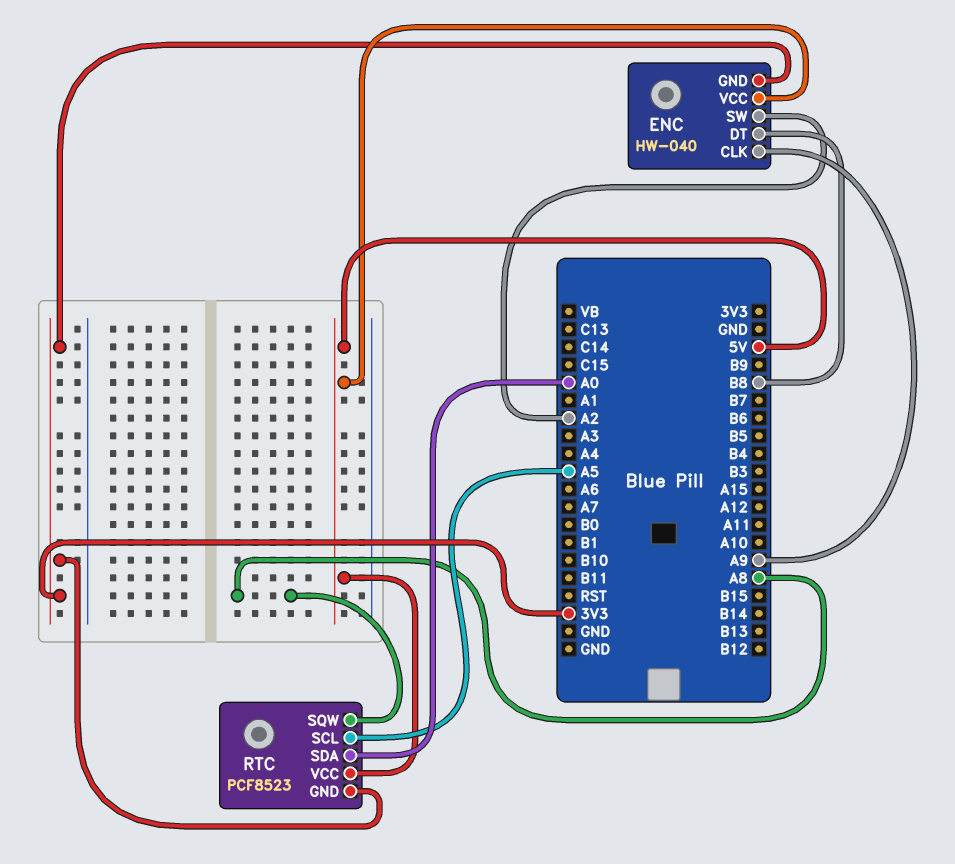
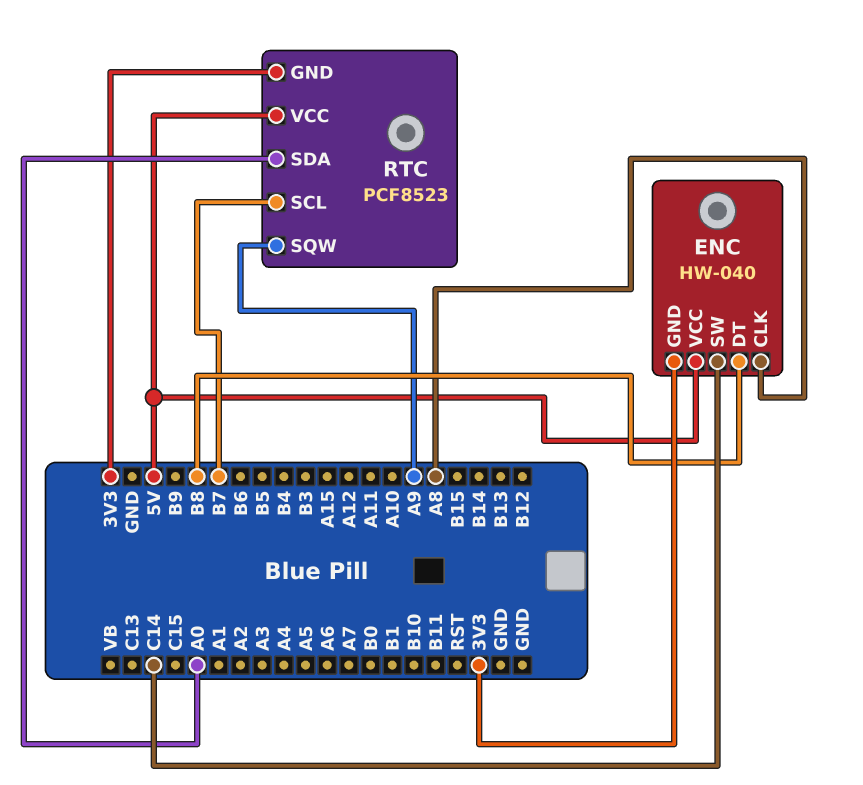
ENC pin CLK: A9 -> A8
ENC pin SW: A2 -> C14
RTC pin SCL: A5 -> B7
RTC pin SQW: A8 -> A9

